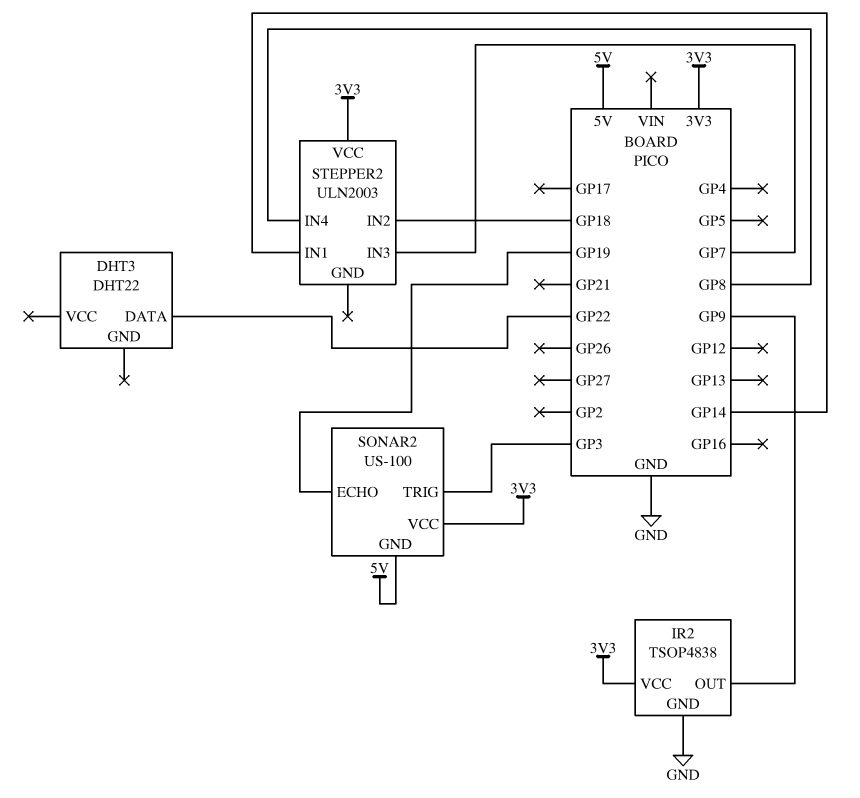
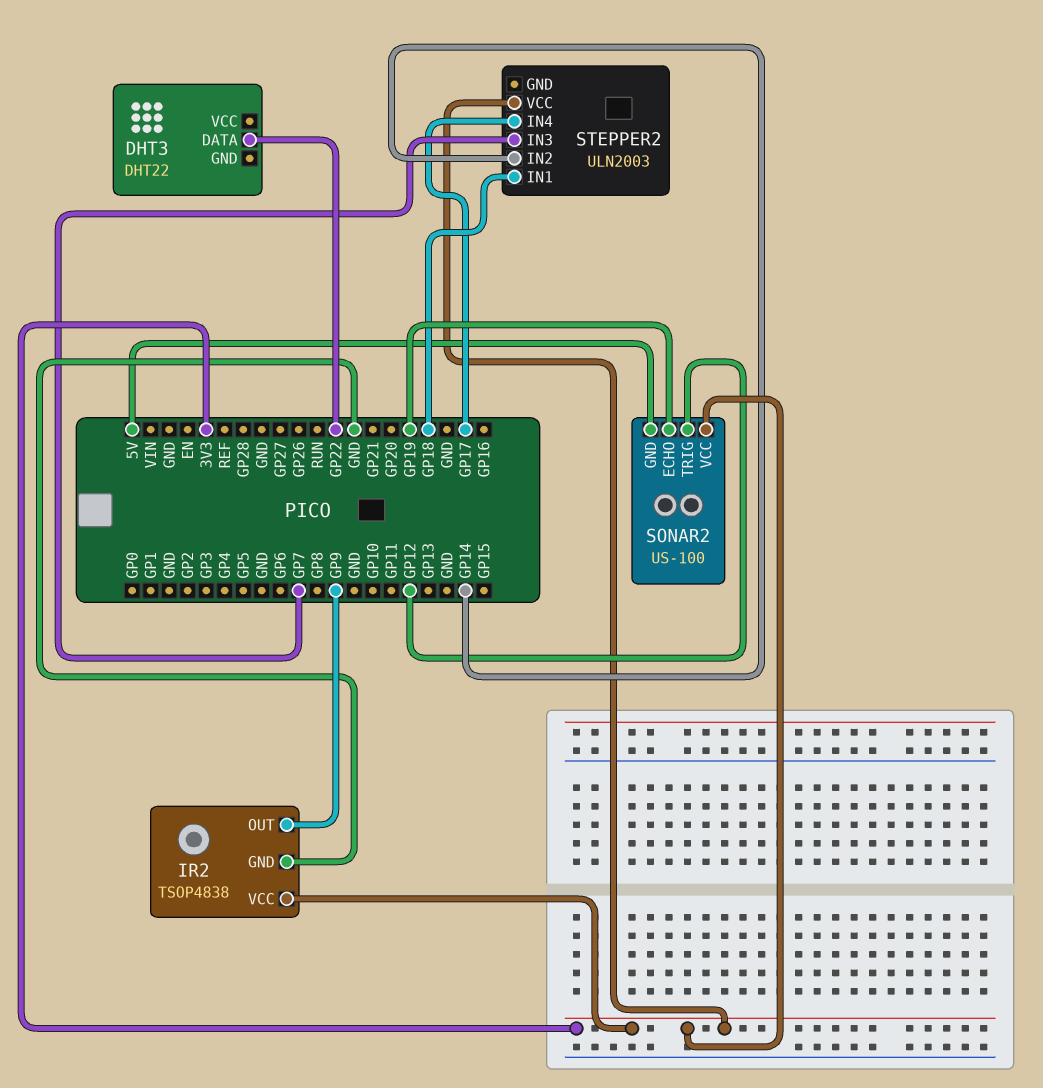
SONAR2 pin TRIG: GP3 -> GP12
STEPPER2 pin IN1: GP14 -> GP18
STEPPER2 pin IN2: GP18 -> GP14
STEPPER2 pin IN4: GP8 -> GP17

